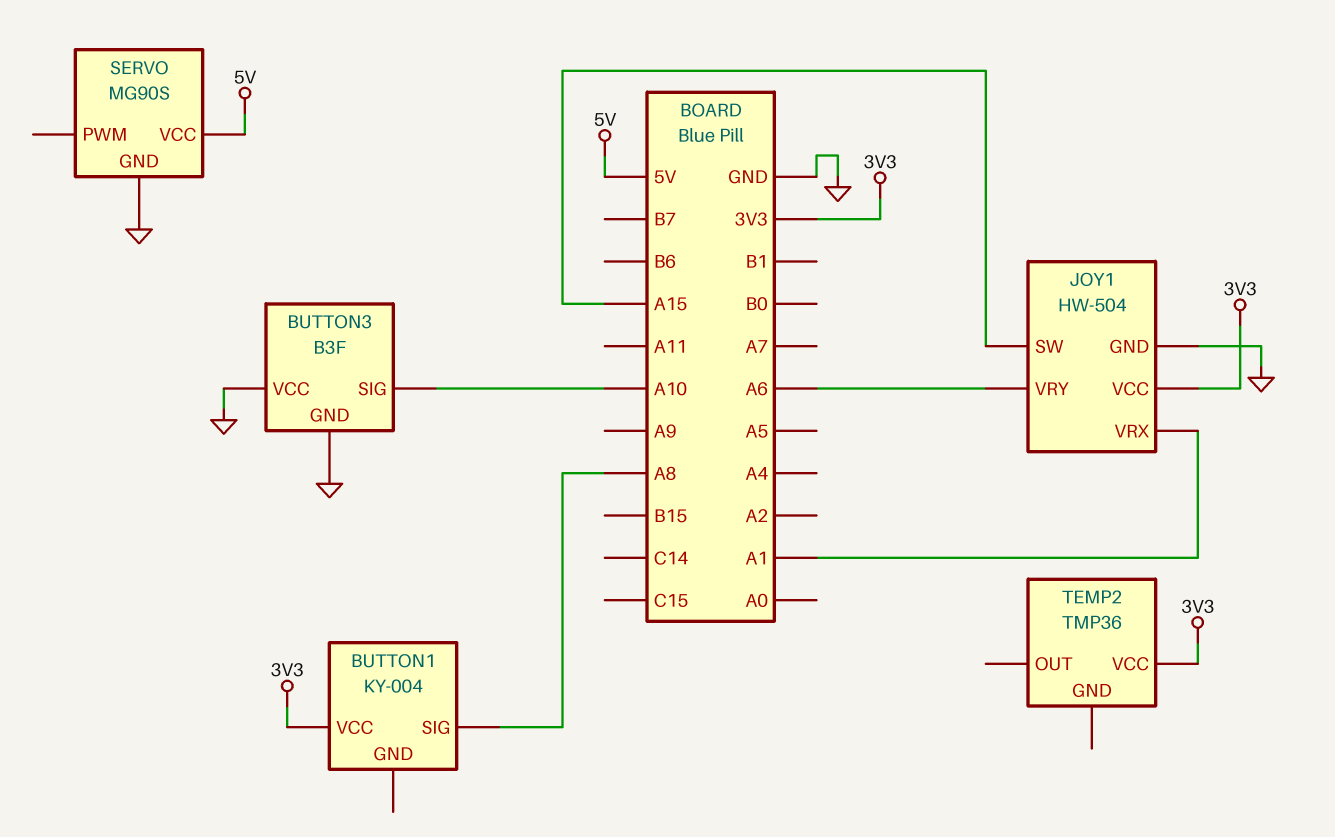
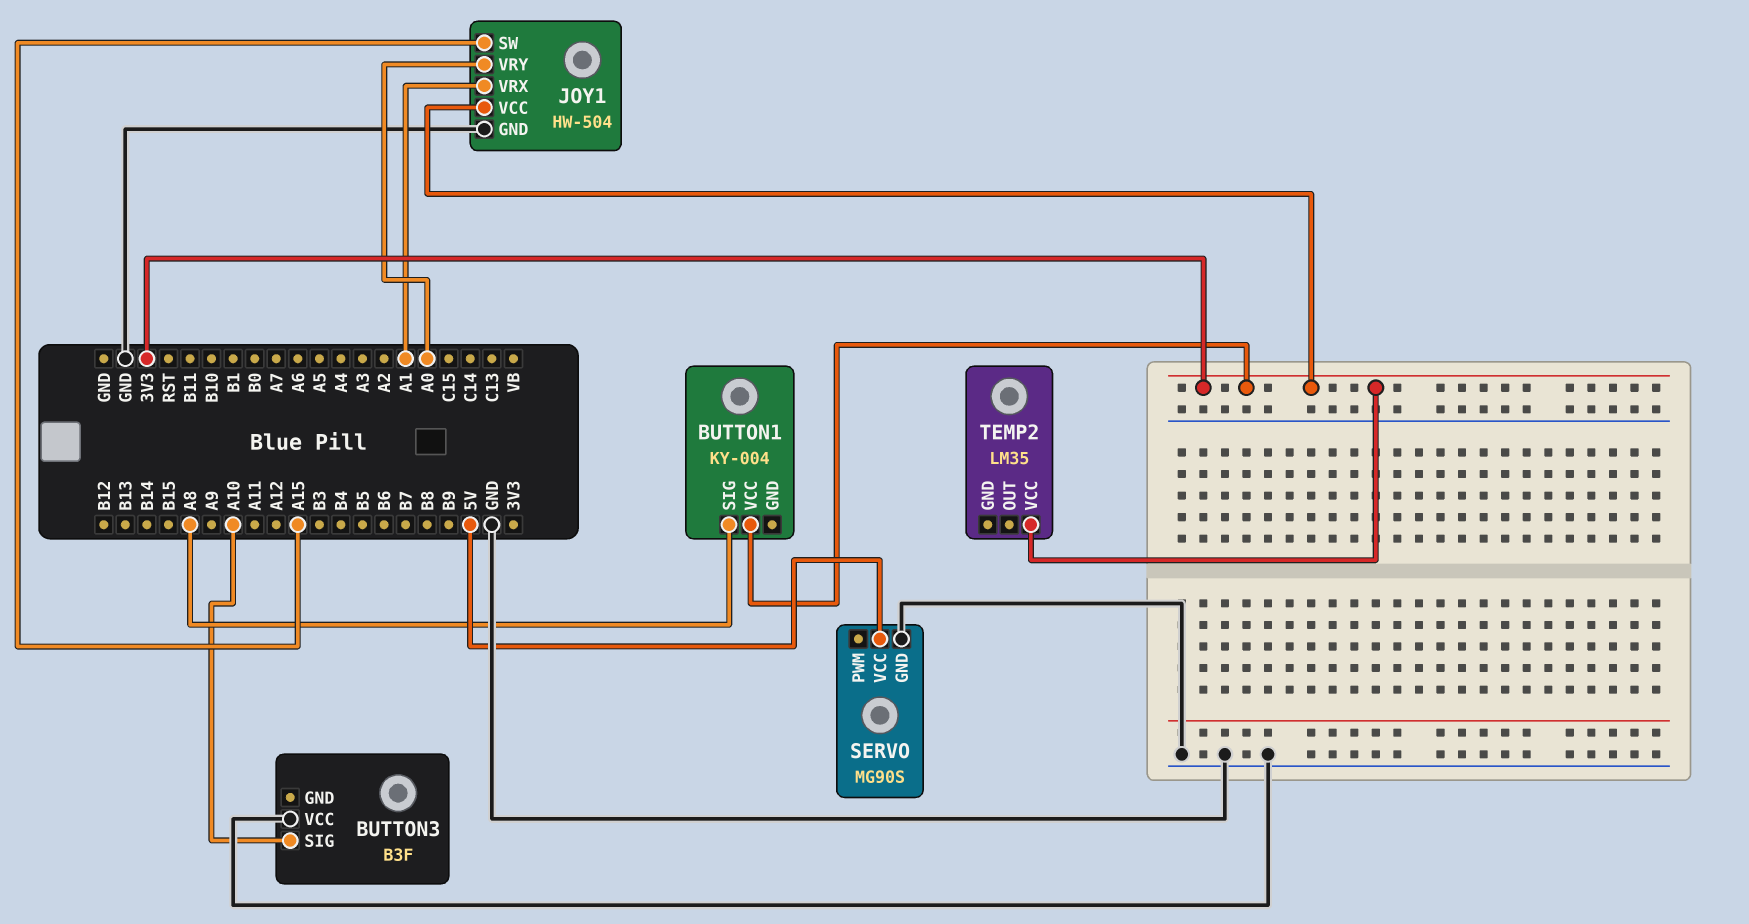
BUTTON3 pin GND: GND -> none
JOY1 pin VRY: A6 -> A0
TEMP2: TMP36 -> LM35

